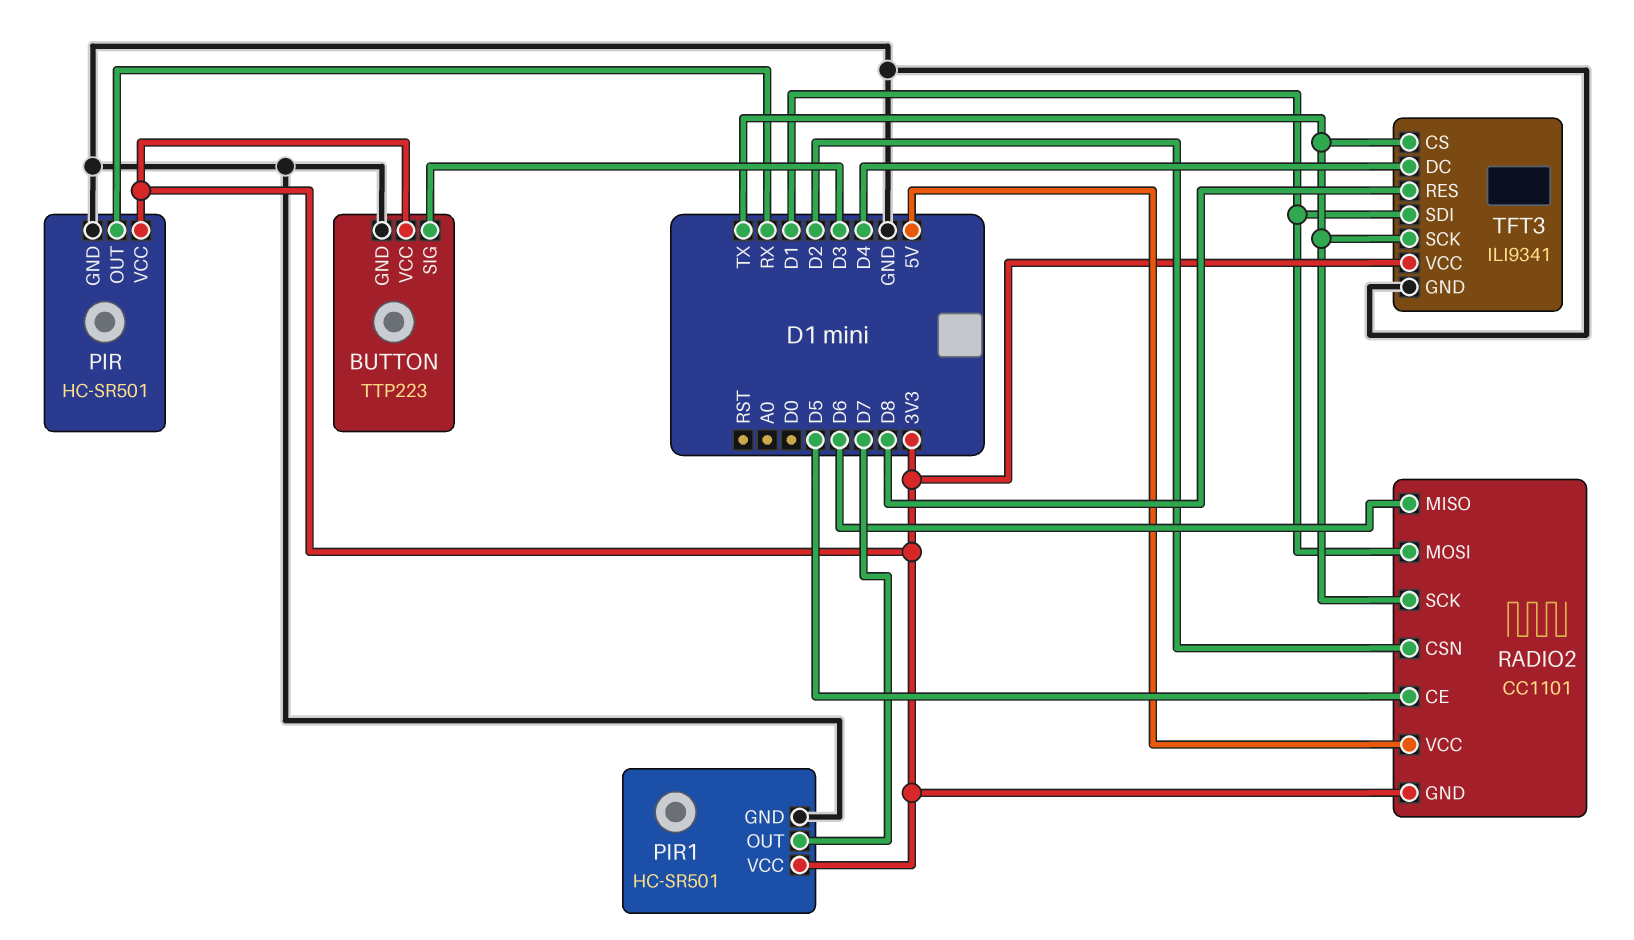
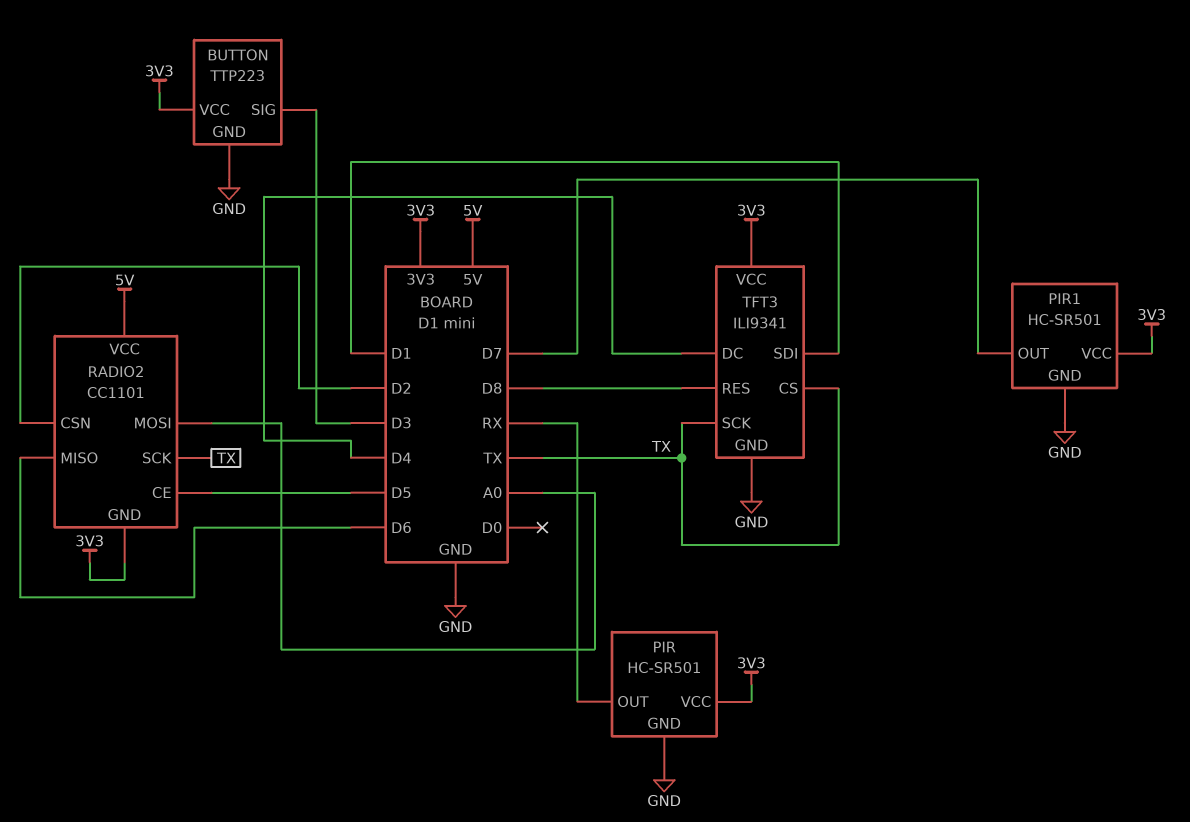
RADIO2 pin MOSI: D1 -> A0

